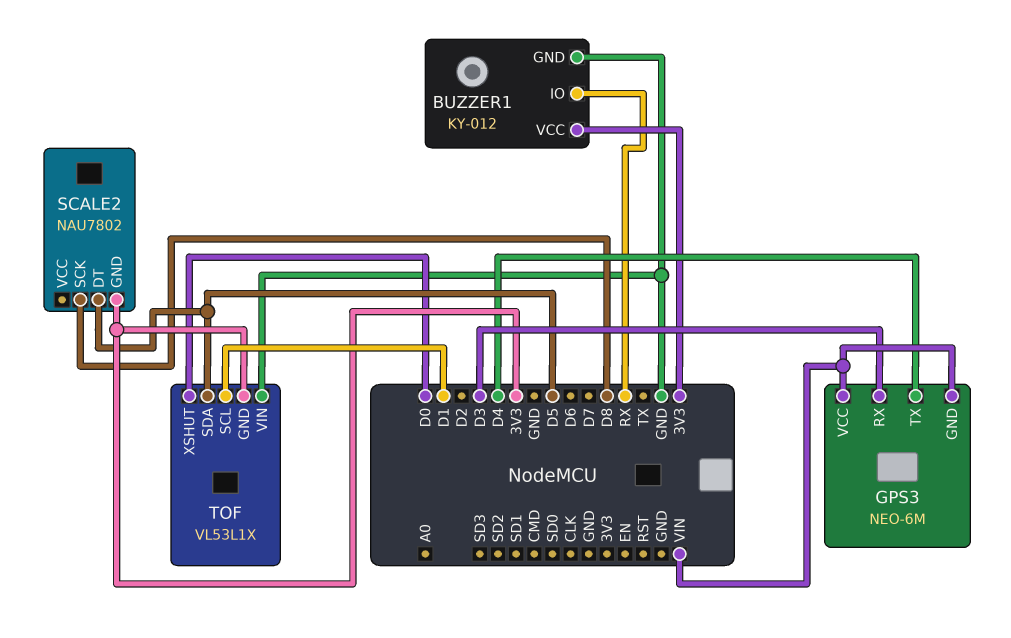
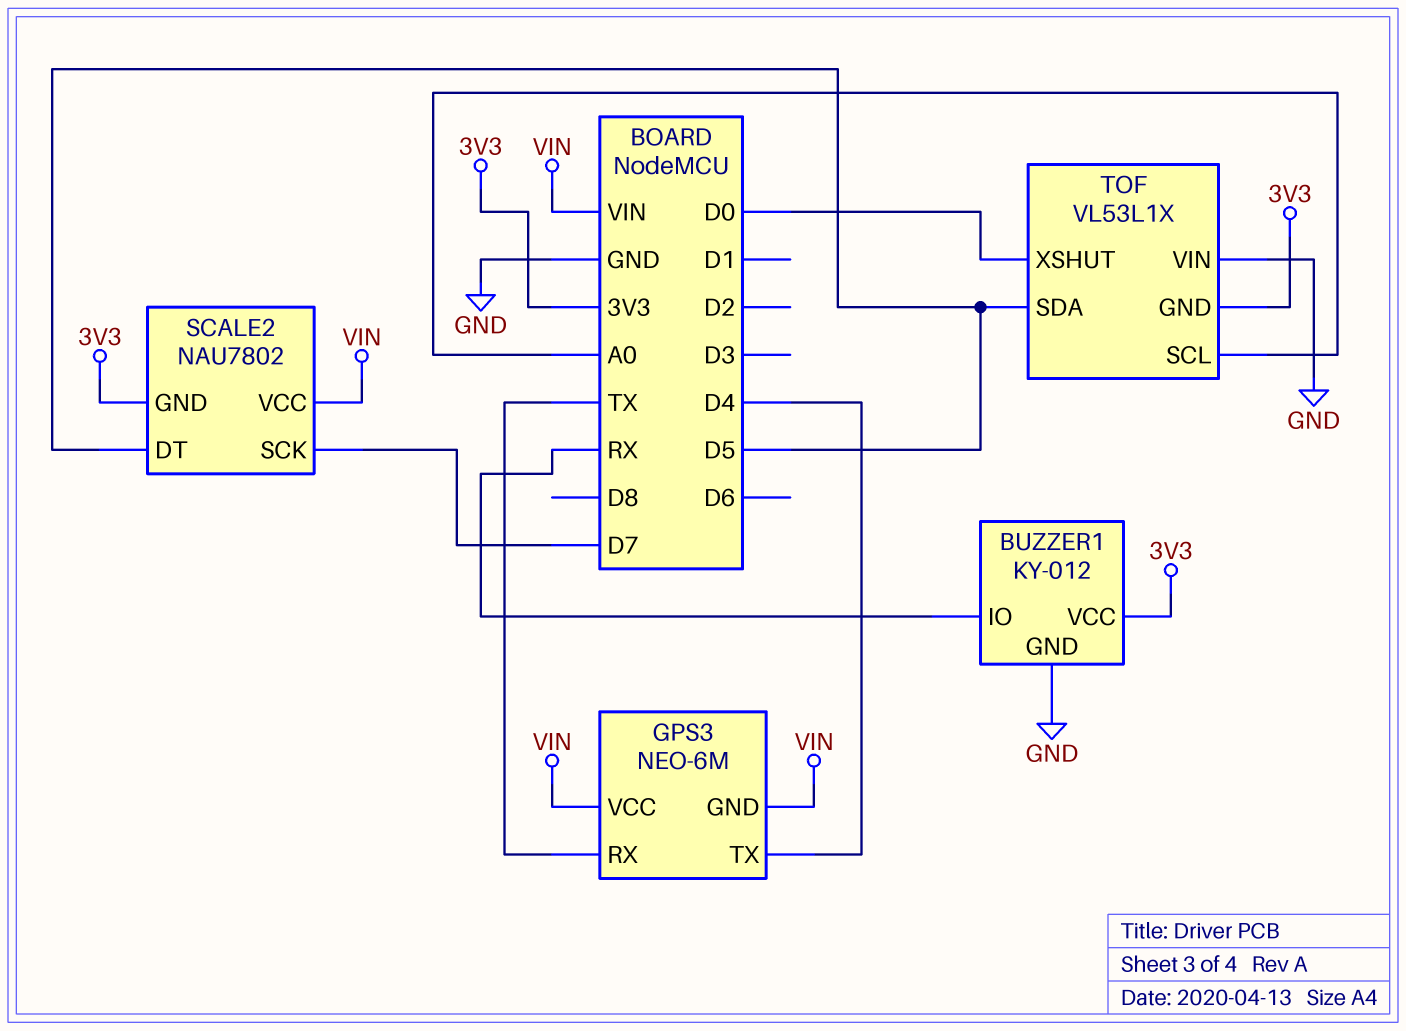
GPS3 pin RX: D3 -> TX
SCALE2 pin SCK: D8 -> D7
SCALE2 pin VCC: none -> VIN
TOF pin SCL: D1 -> A0

